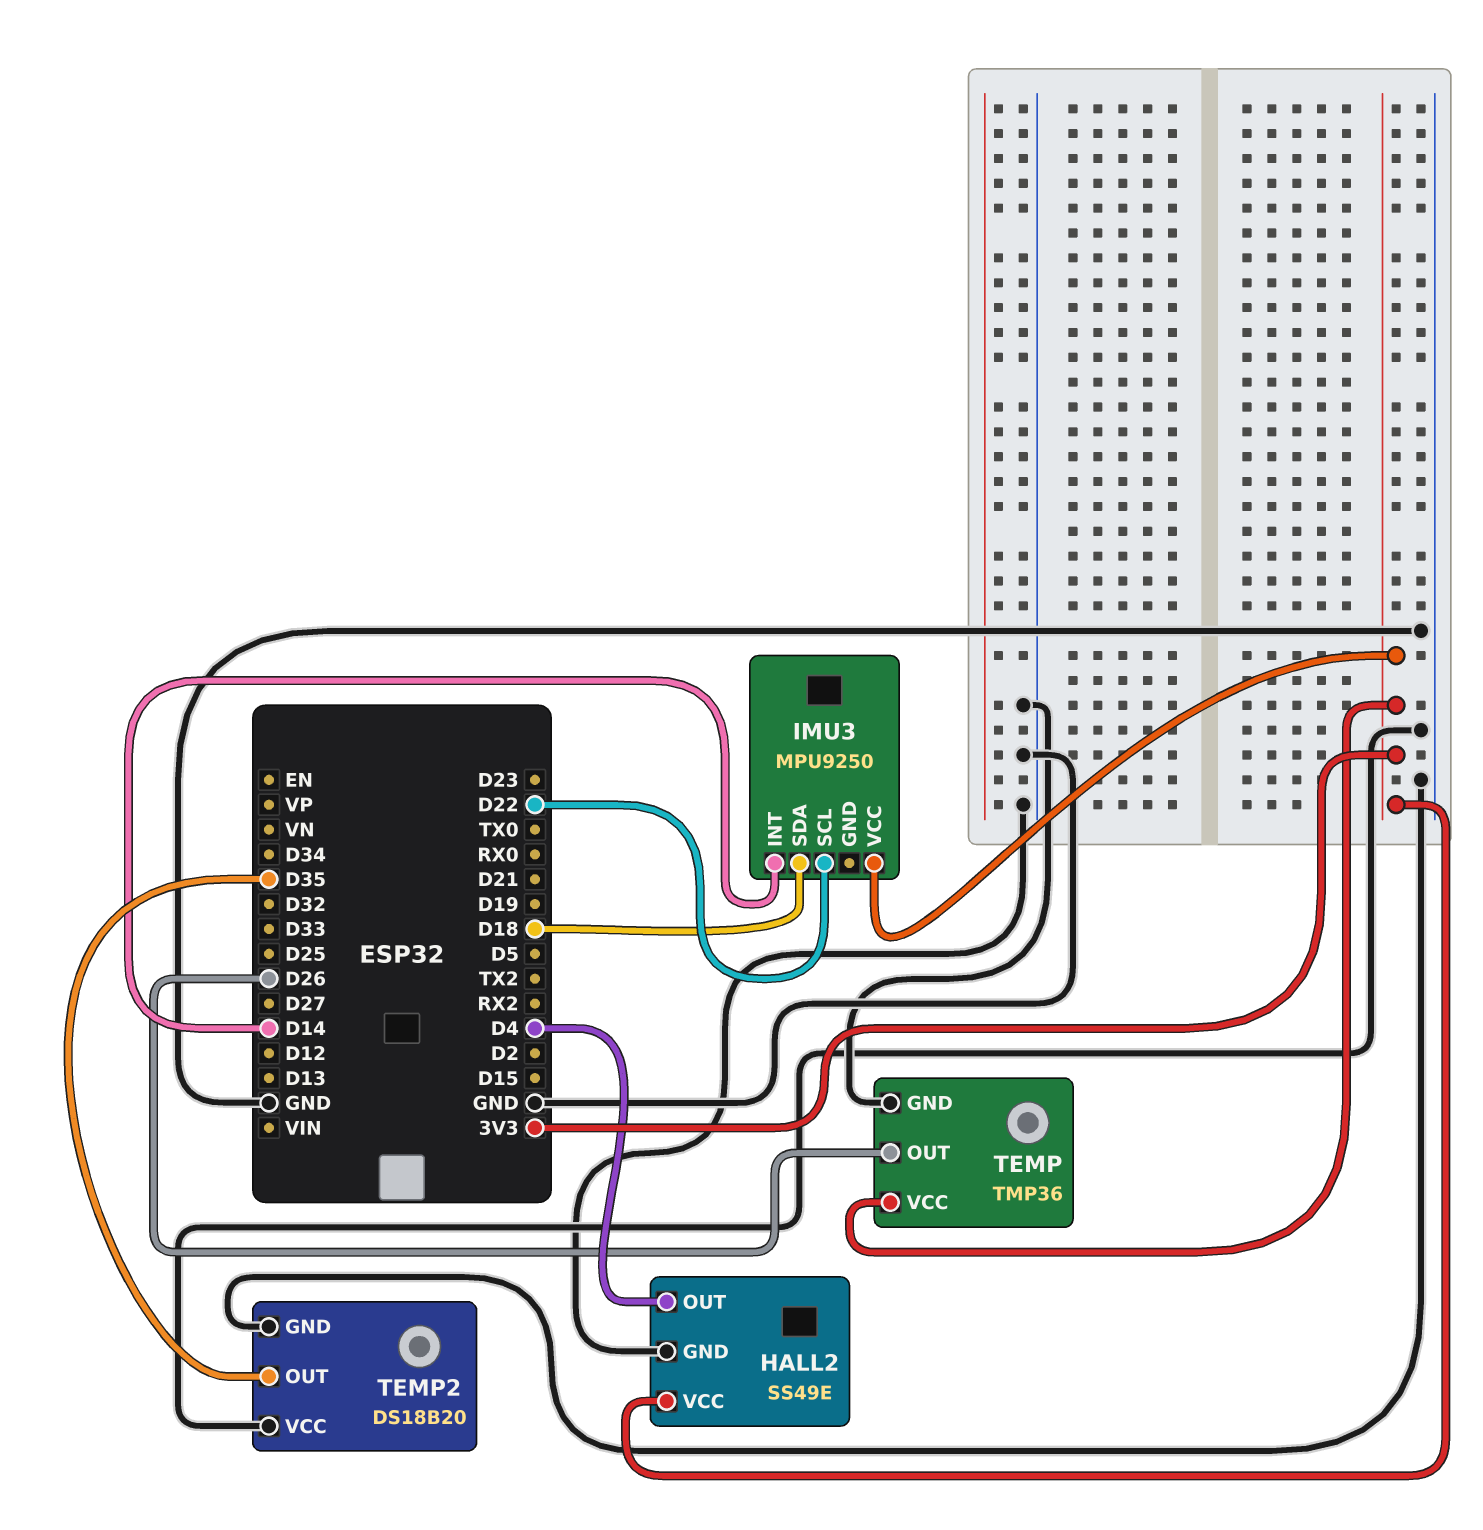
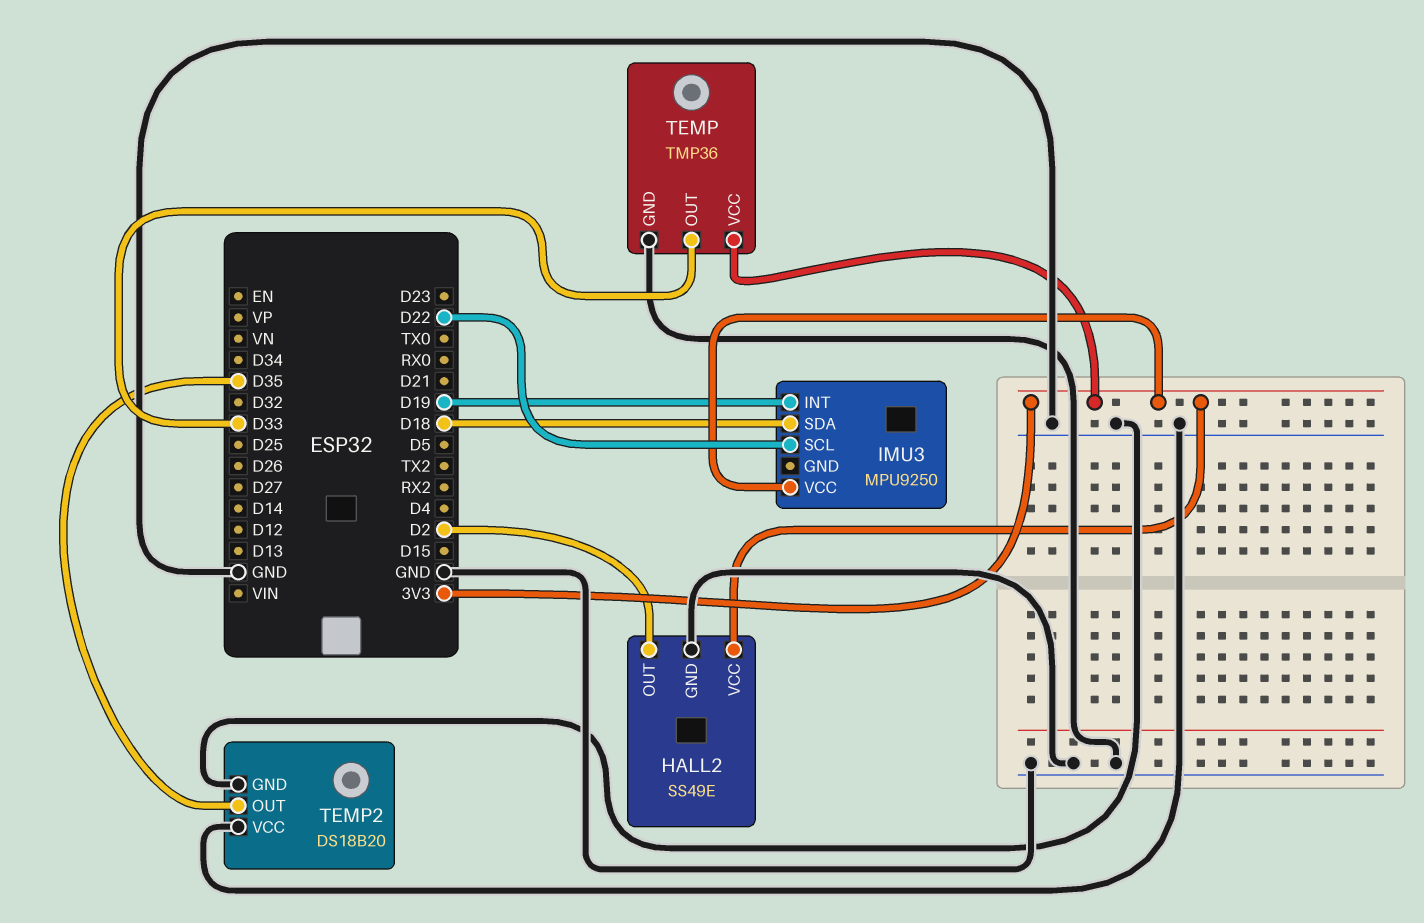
HALL2 pin OUT: D4 -> D2
IMU3 pin INT: D14 -> D19
TEMP pin OUT: D26 -> D33

